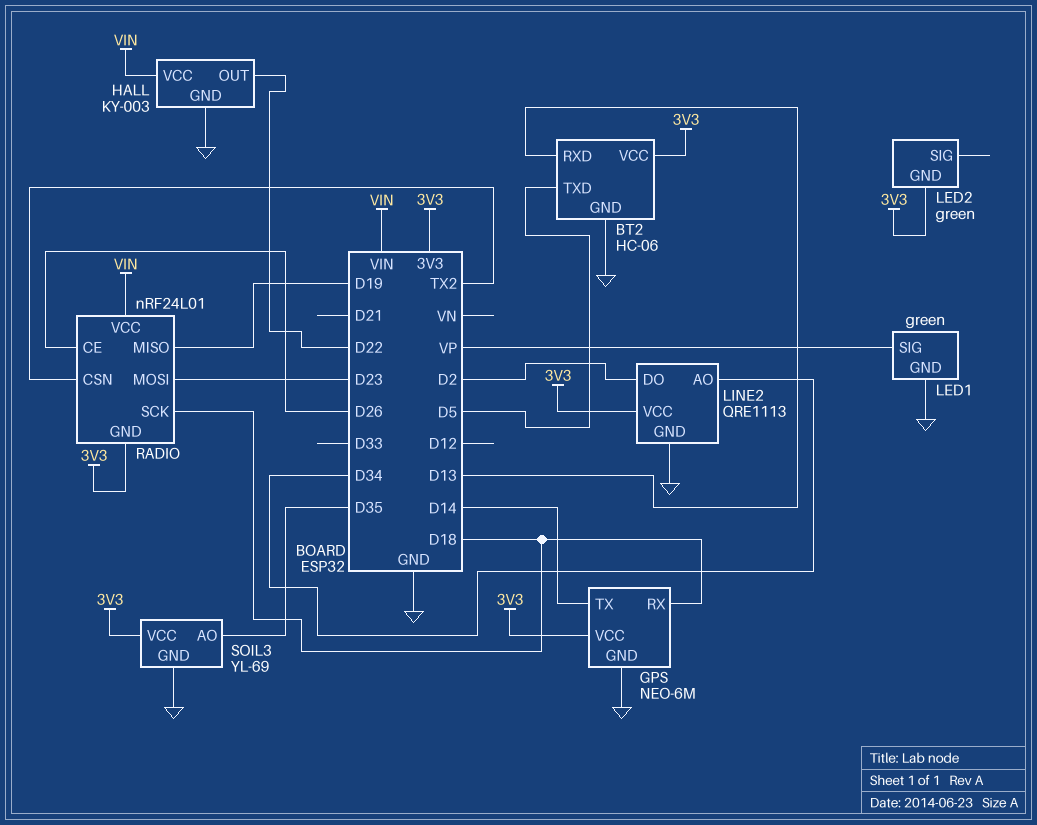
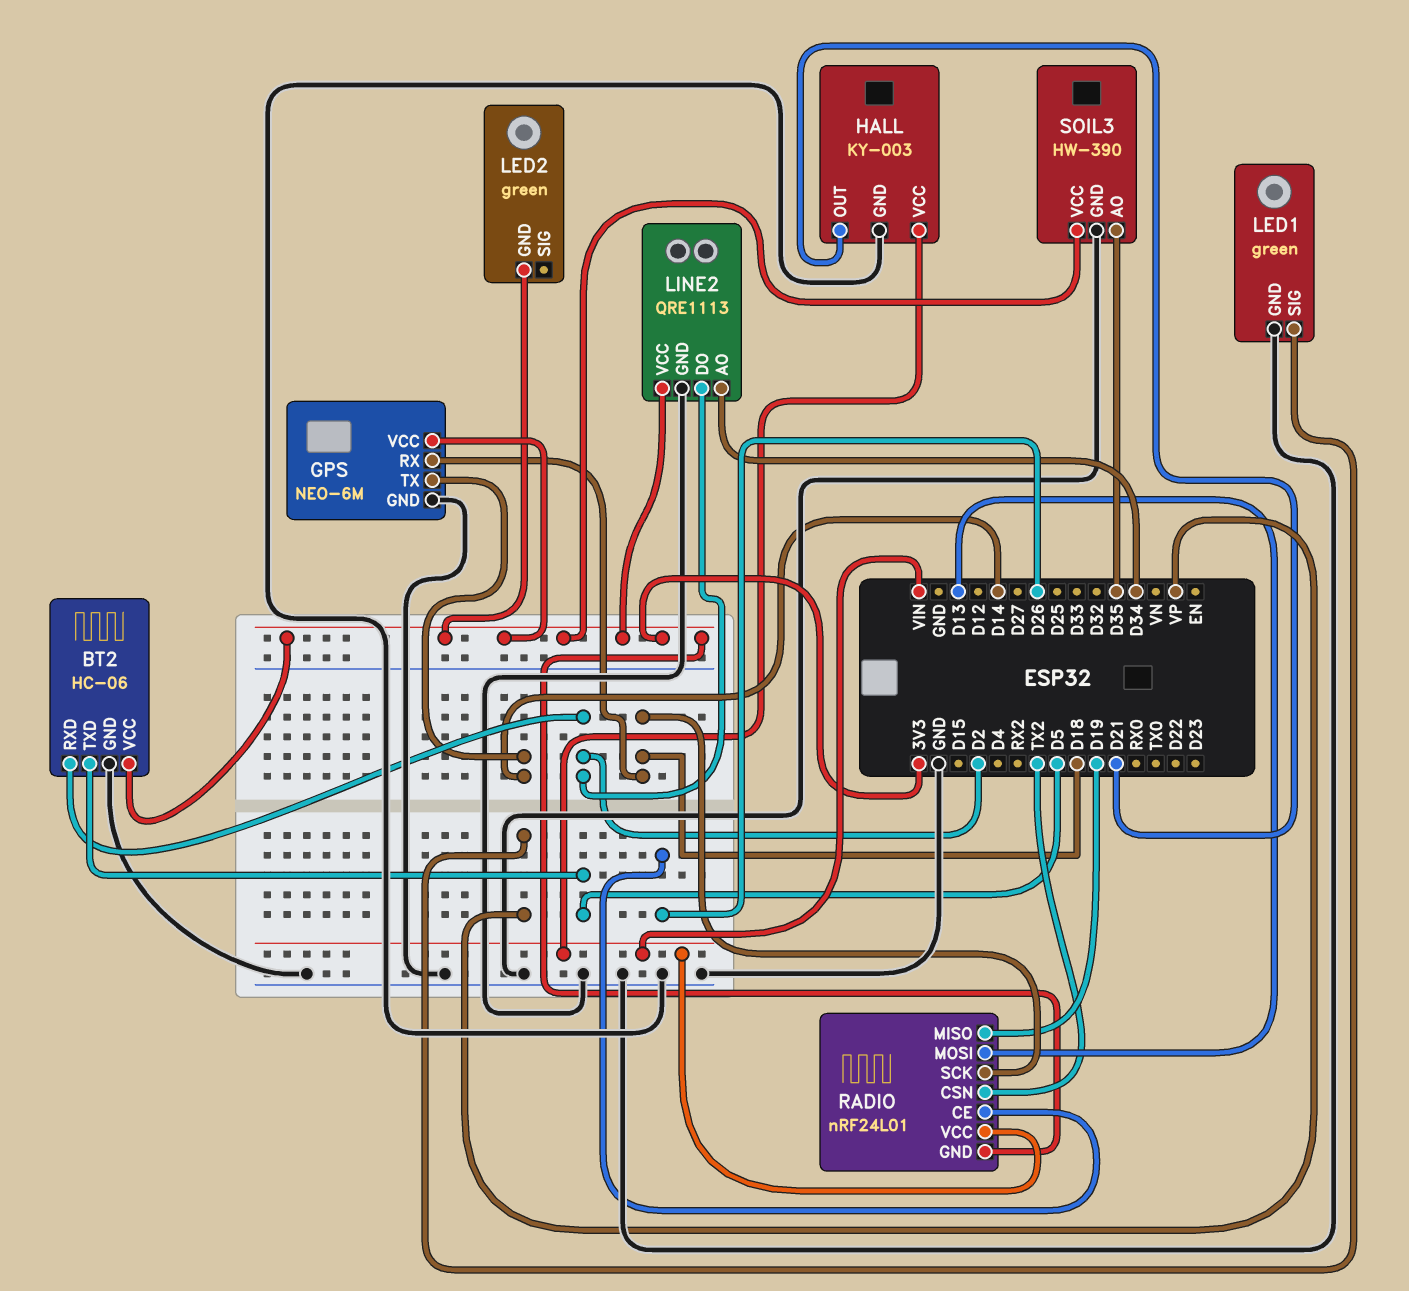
BT2 pin RXD: D13 -> D2
HALL pin OUT: D22 -> D21
RADIO pin MOSI: D23 -> D13
SOIL3: YL-69 -> HW-390

